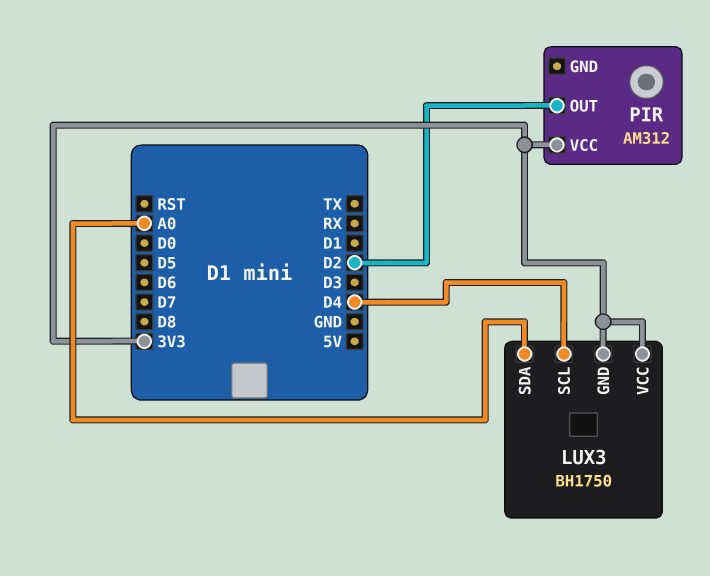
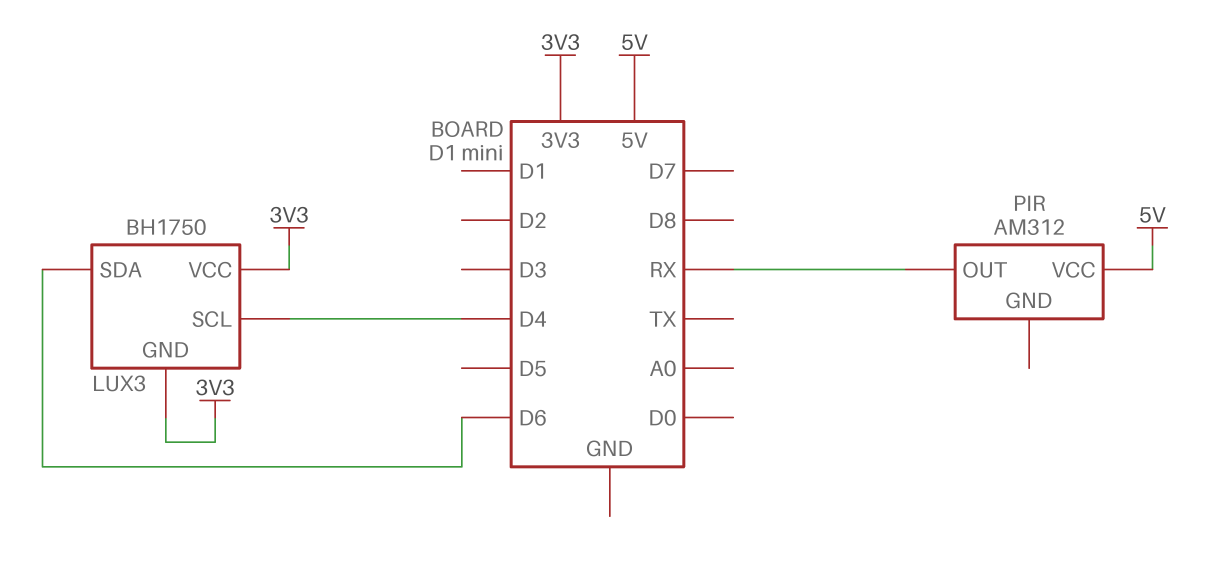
LUX3 pin SDA: A0 -> D6
PIR pin OUT: D2 -> RX
PIR pin VCC: 3V3 -> 5V

